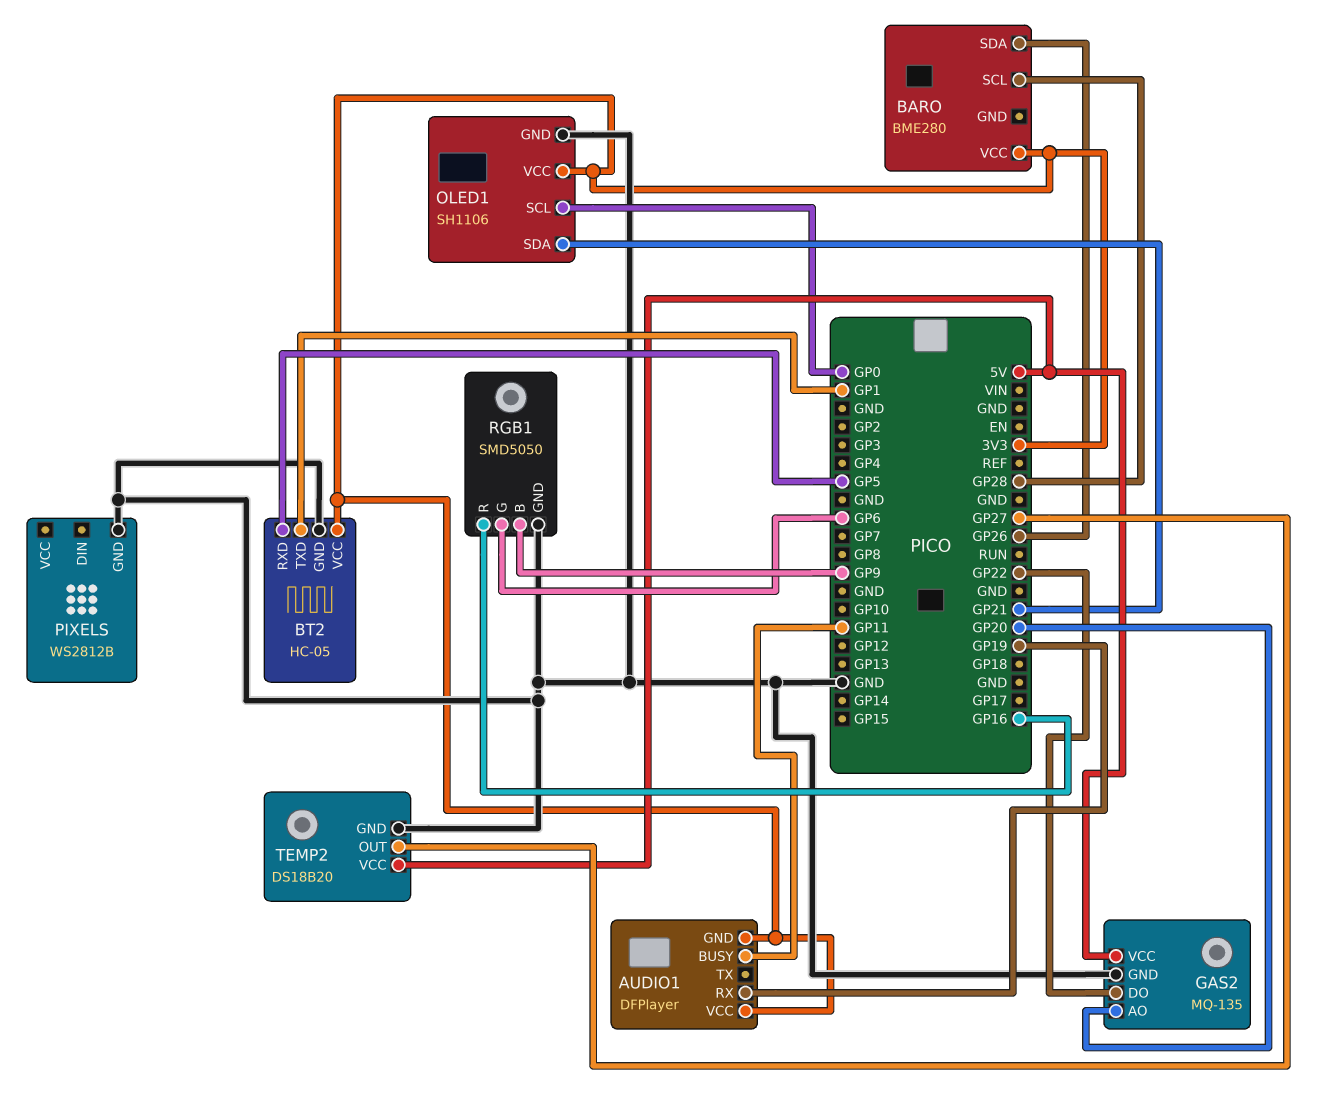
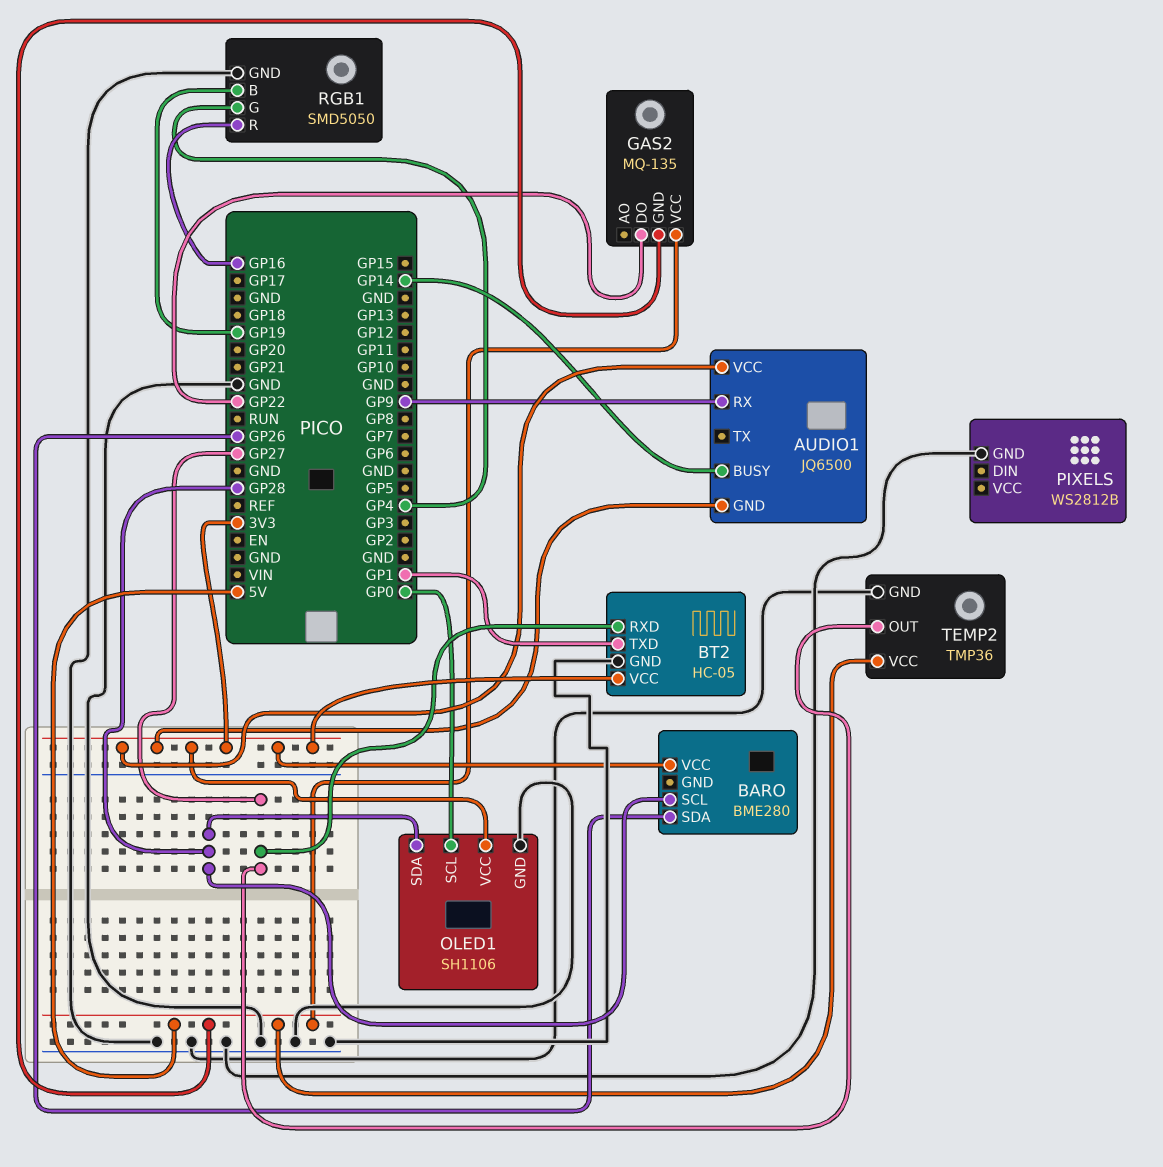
AUDIO1: DFPlayer -> JQ6500
AUDIO1 pin BUSY: GP11 -> GP14
AUDIO1 pin RX: GP19 -> GP9
BT2 pin RXD: GP5 -> GP27
GAS2 pin AO: GP20 -> none
GAS2 pin GND: GND -> 5V
OLED1 pin SDA: GP21 -> GP28
RGB1 pin B: GP9 -> GP19
RGB1 pin G: GP6 -> GP4
TEMP2: DS18B20 -> TMP36

